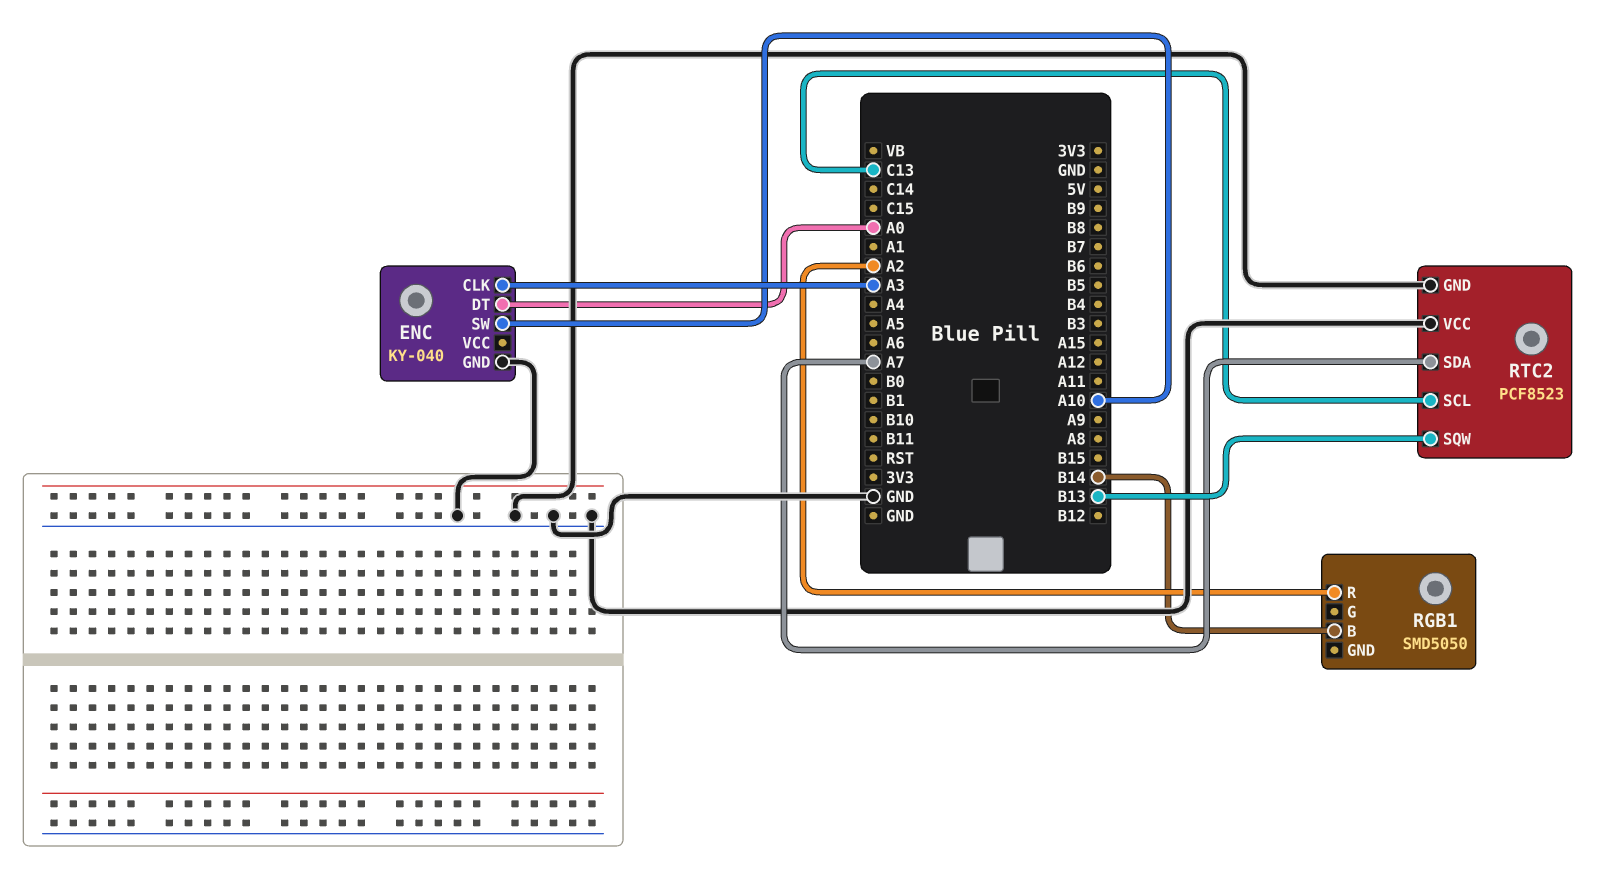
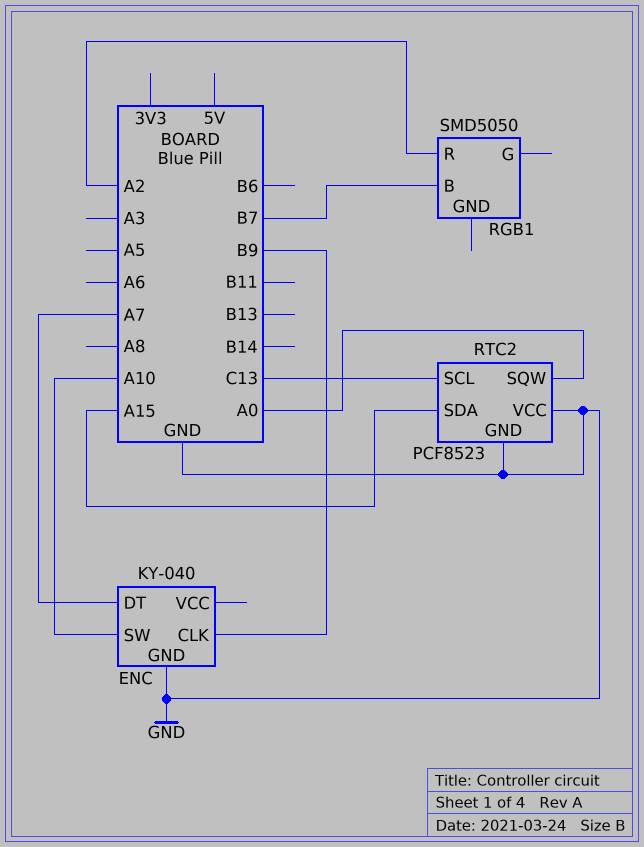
ENC pin CLK: A3 -> B9
ENC pin DT: A0 -> A7
RGB1 pin B: B14 -> B7
RTC2 pin SDA: A7 -> A15
RTC2 pin SQW: B13 -> A0

